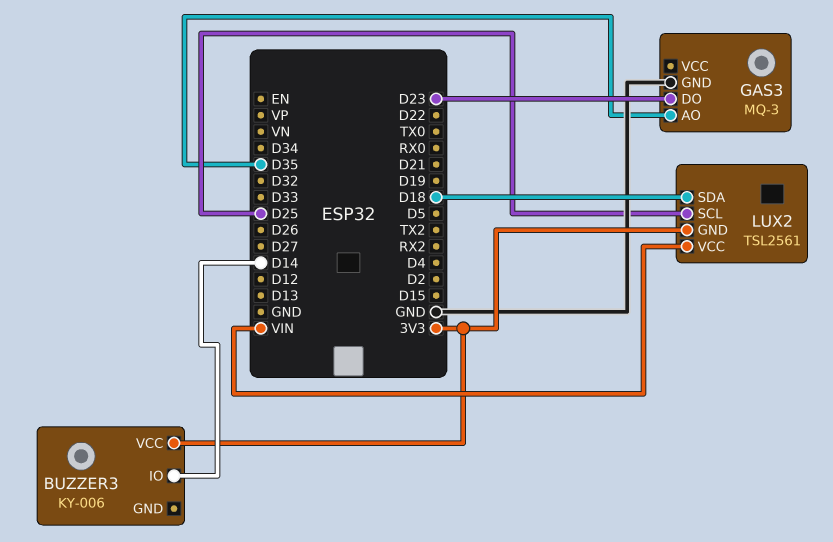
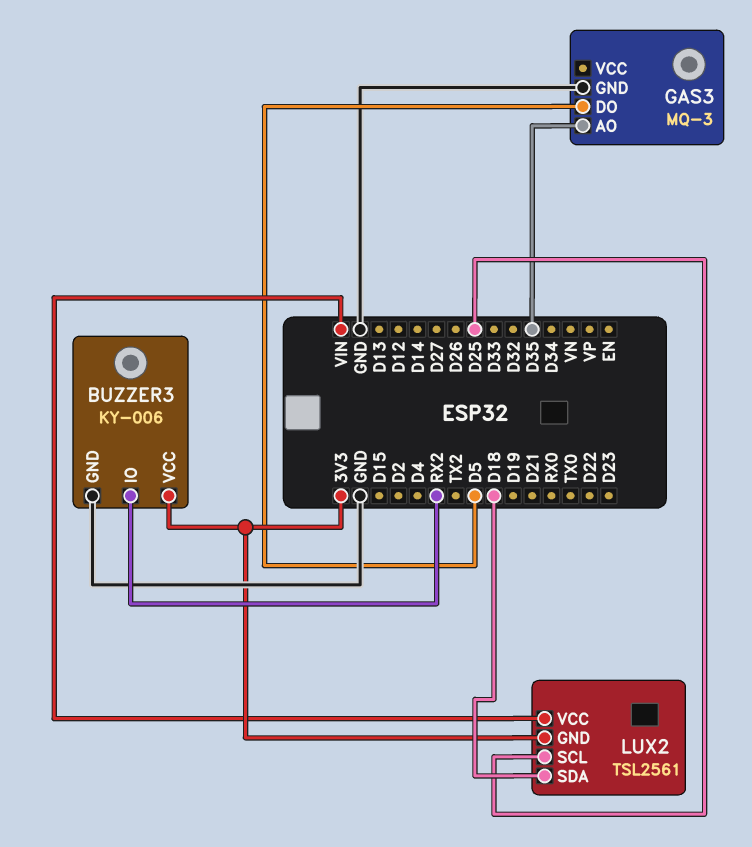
BUZZER3 pin GND: none -> GND
BUZZER3 pin IO: D14 -> RX2
GAS3 pin DO: D23 -> D5

